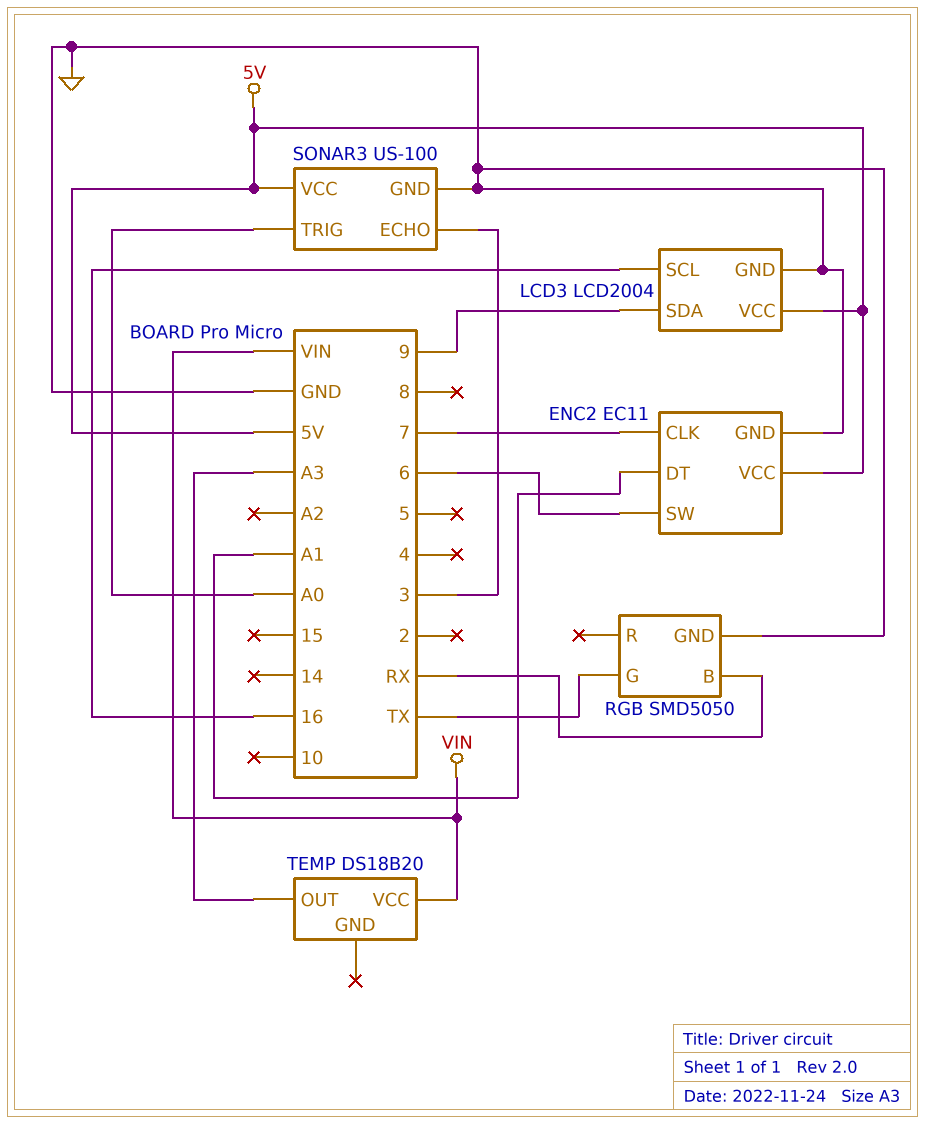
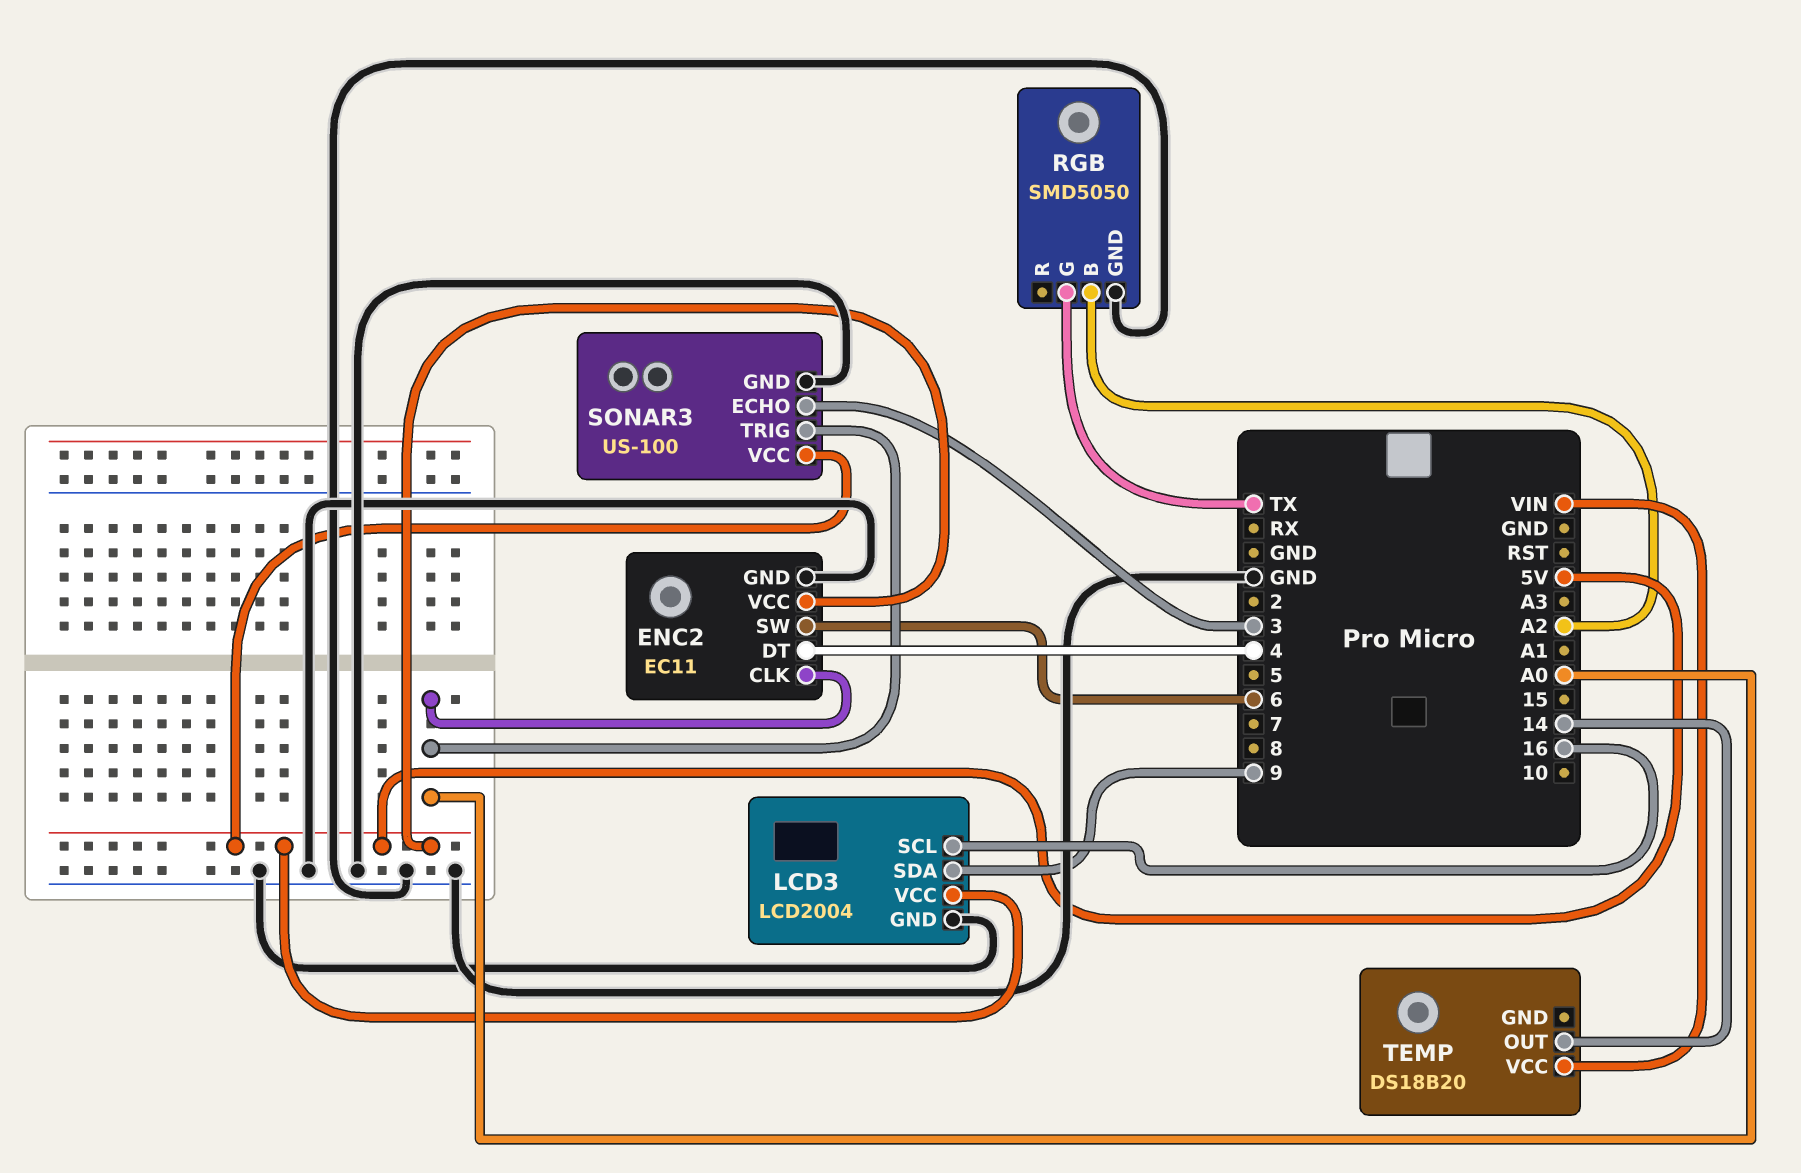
ENC2 pin CLK: 7 -> A0
ENC2 pin DT: A1 -> 4
RGB pin B: RX -> A2
TEMP pin OUT: A3 -> 14

